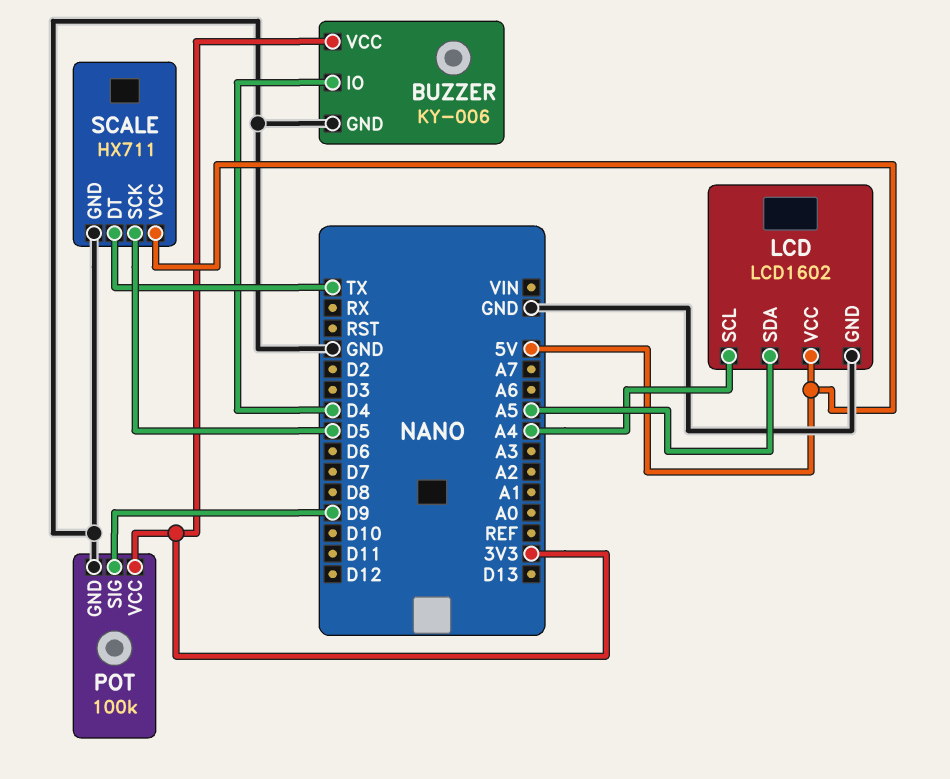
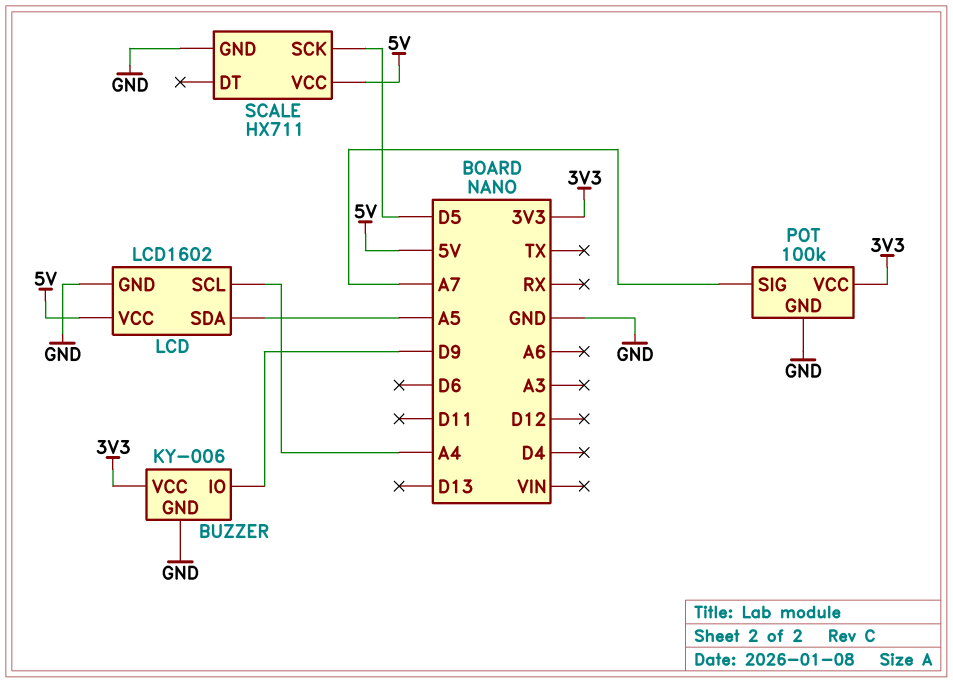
BUZZER pin IO: D4 -> D9
POT pin SIG: D9 -> A7
SCALE pin DT: TX -> none

